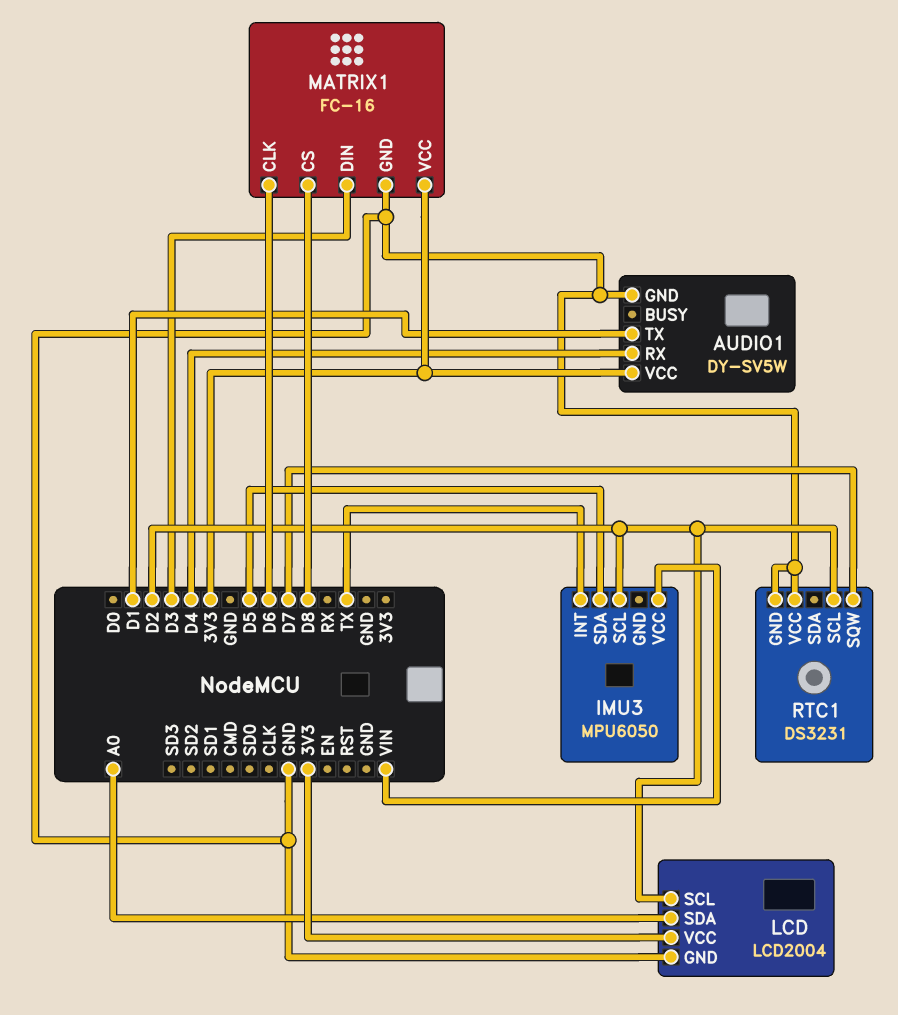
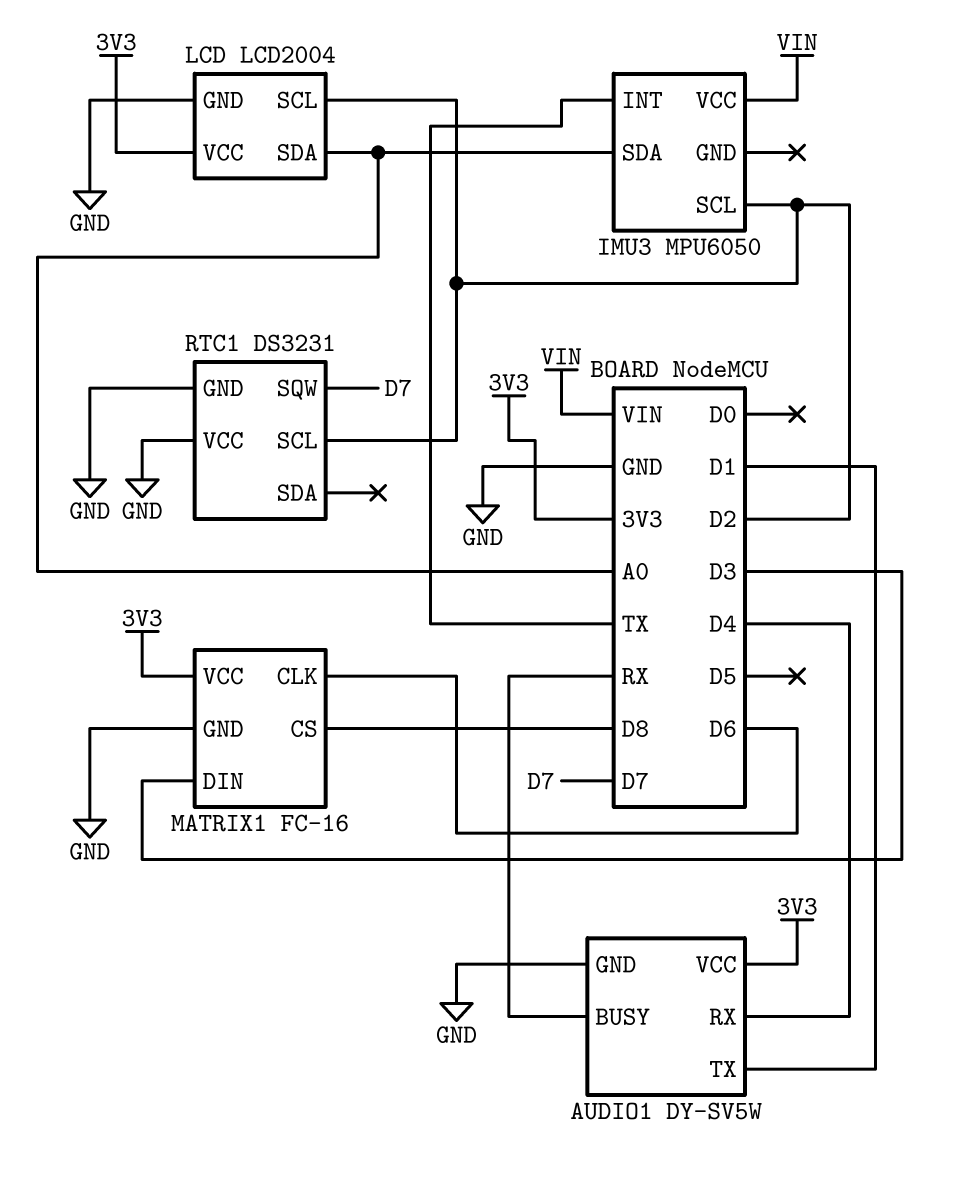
AUDIO1 pin BUSY: none -> RX
IMU3 pin SDA: D5 -> A0

